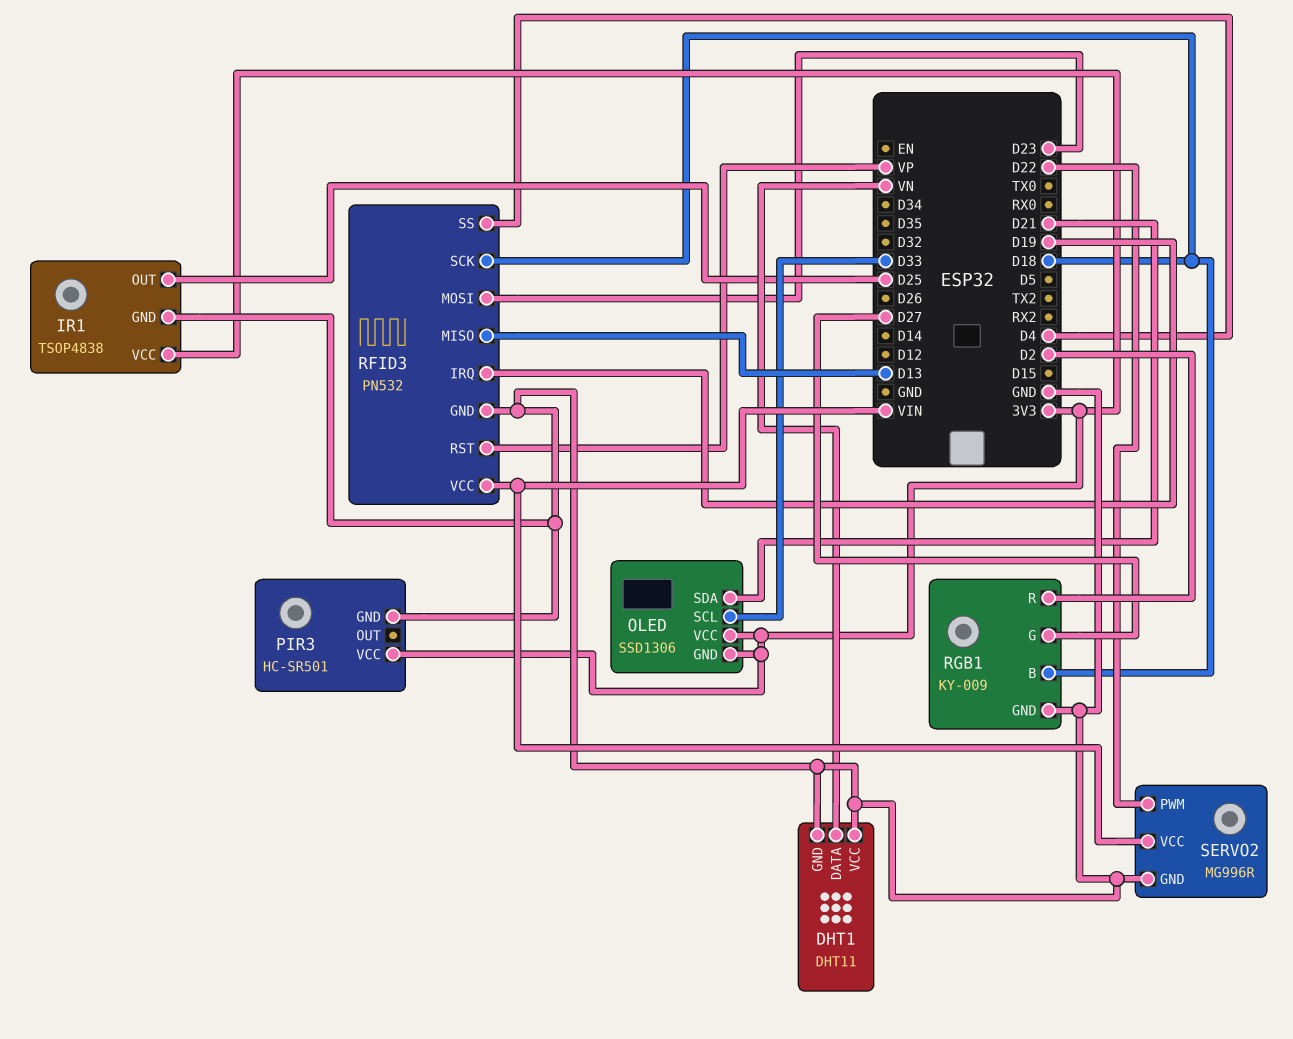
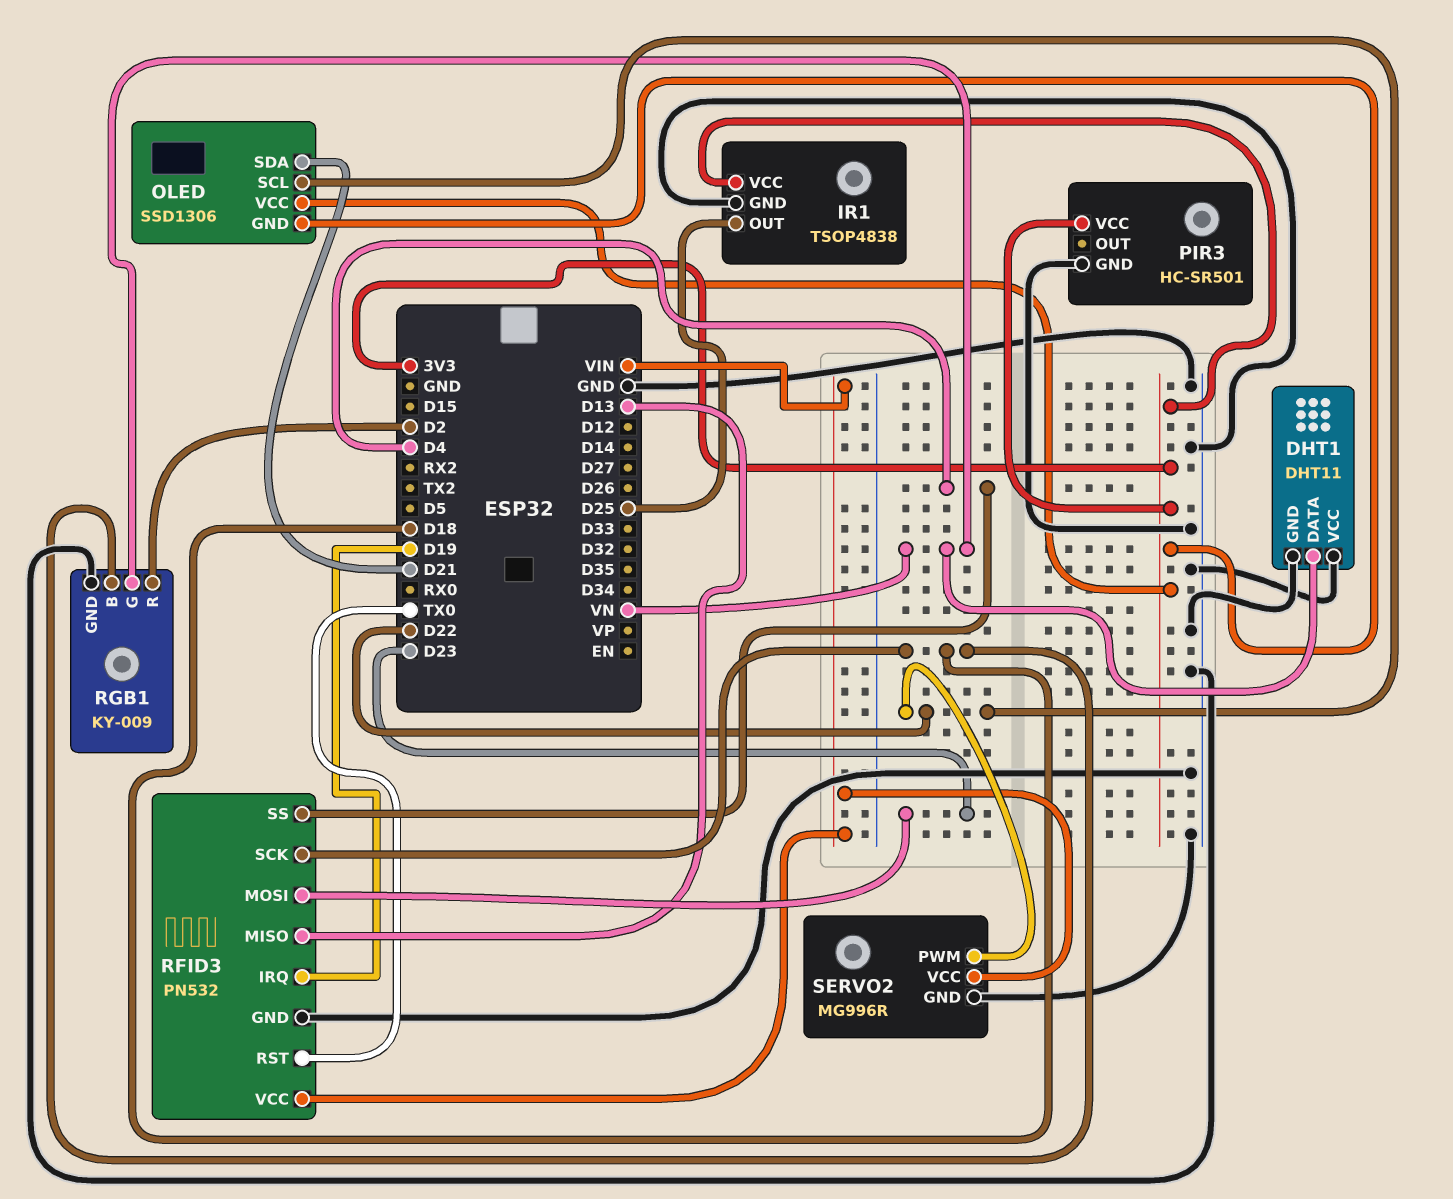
OLED pin SCL: D33 -> D22
RFID3 pin RST: VP -> TX0
RGB1 pin G: D27 -> VN

